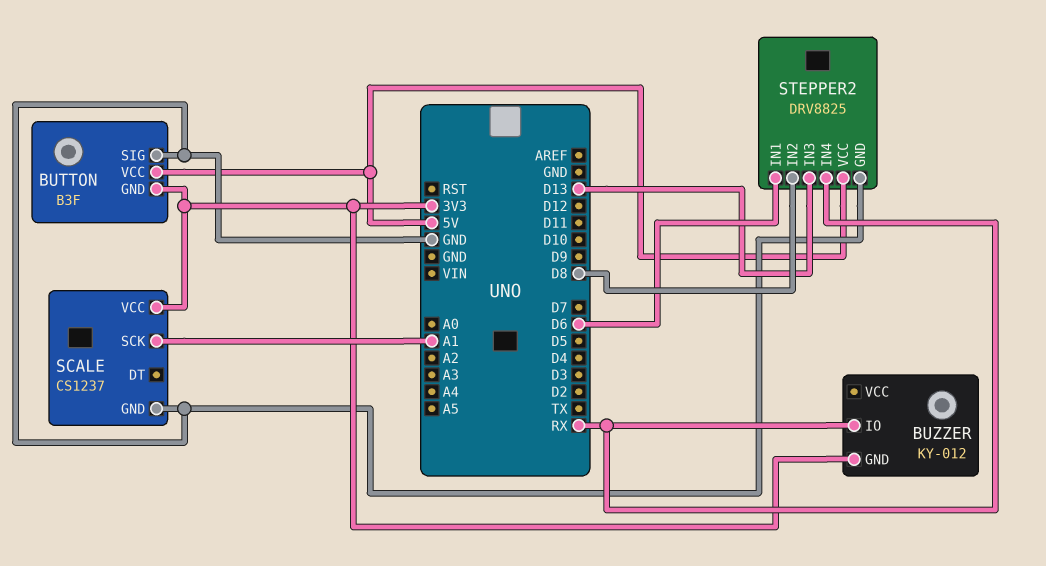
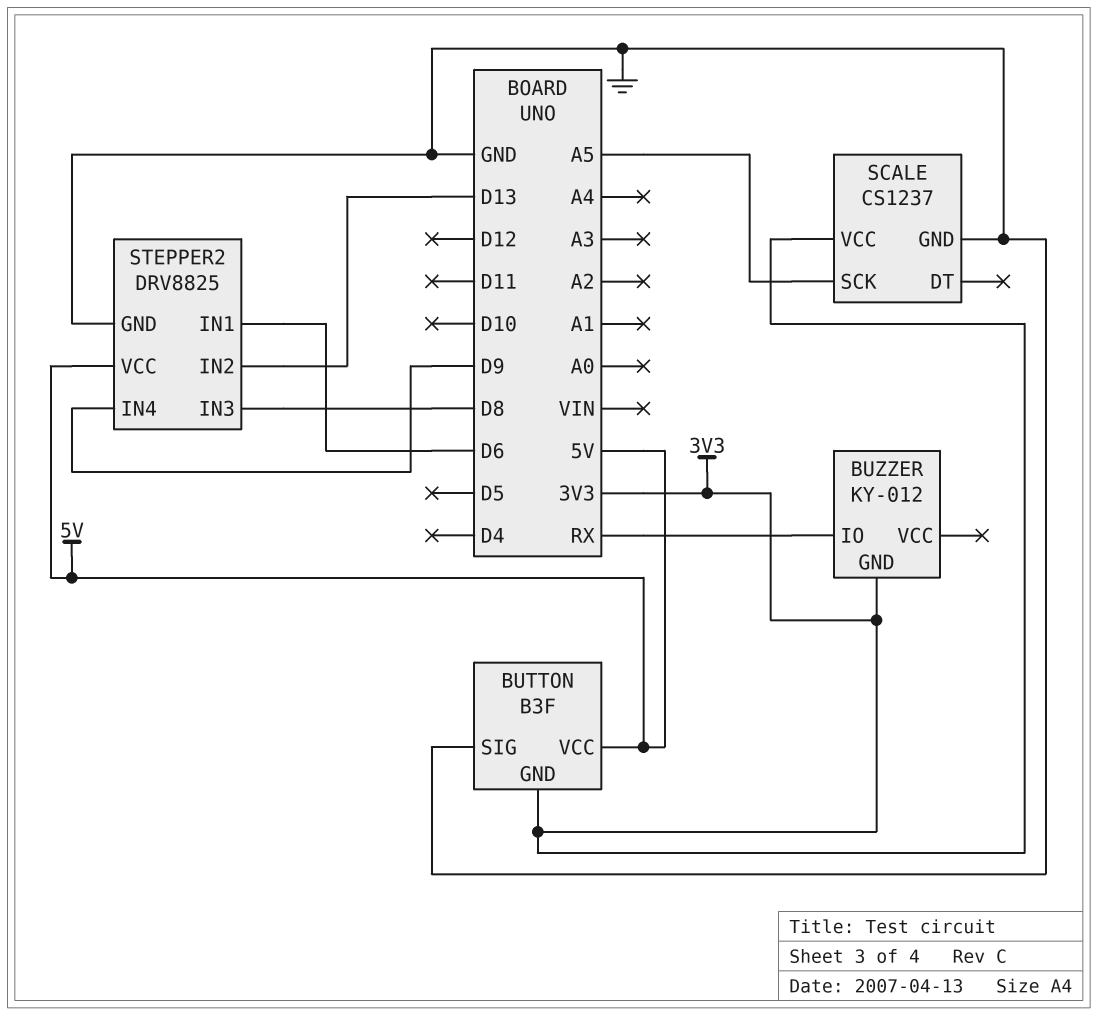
SCALE pin SCK: A1 -> A5
STEPPER2 pin IN2: D8 -> D13
STEPPER2 pin IN3: D13 -> D8
STEPPER2 pin IN4: RX -> D9

